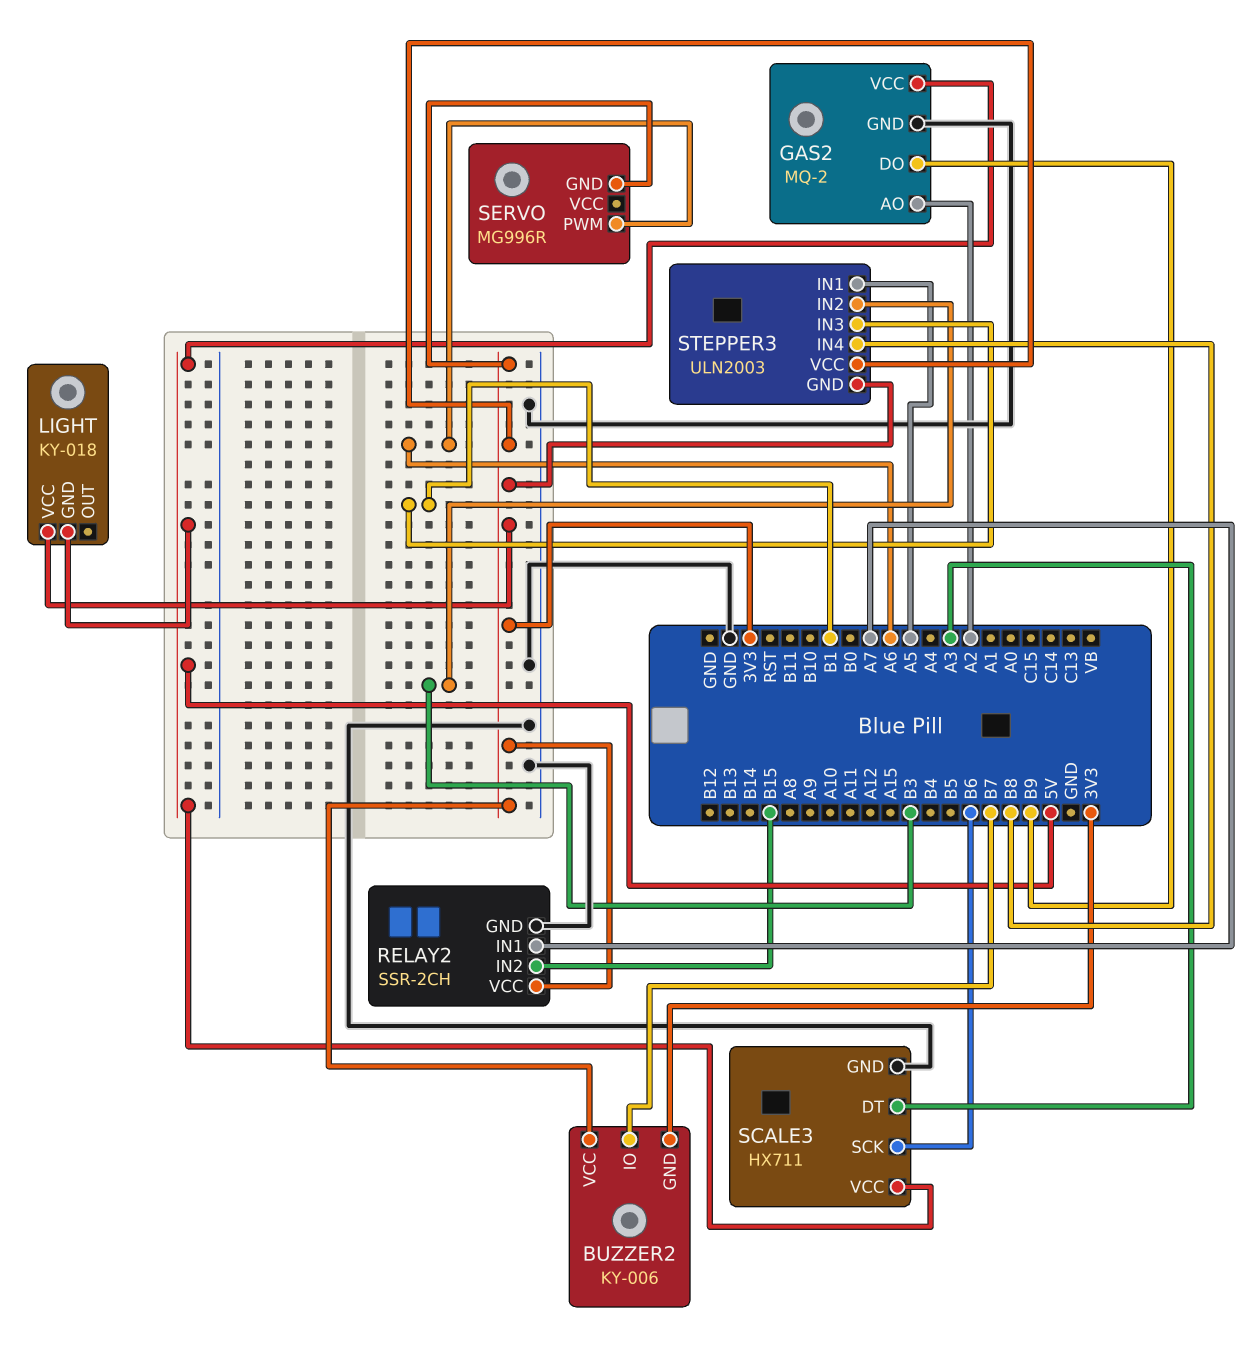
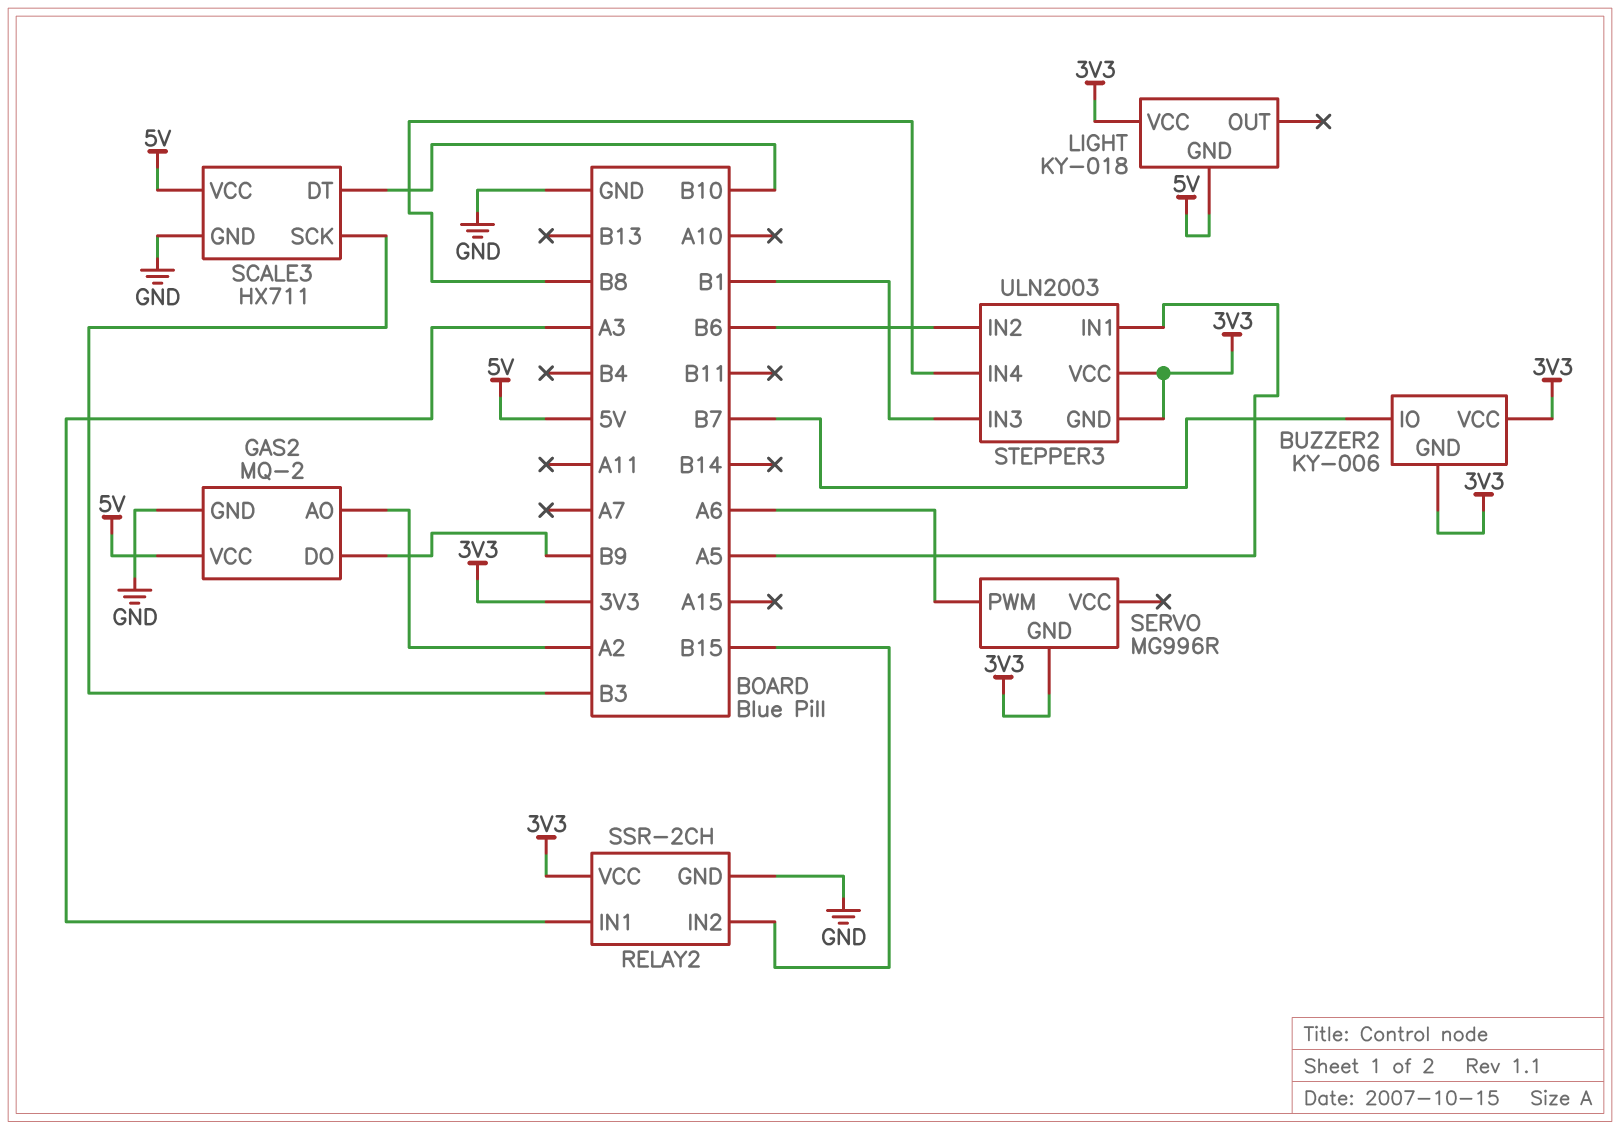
RELAY2 pin IN1: A7 -> A3
SCALE3 pin DT: A3 -> B10
SCALE3 pin SCK: B6 -> B3
STEPPER3 pin IN2: B3 -> B6

